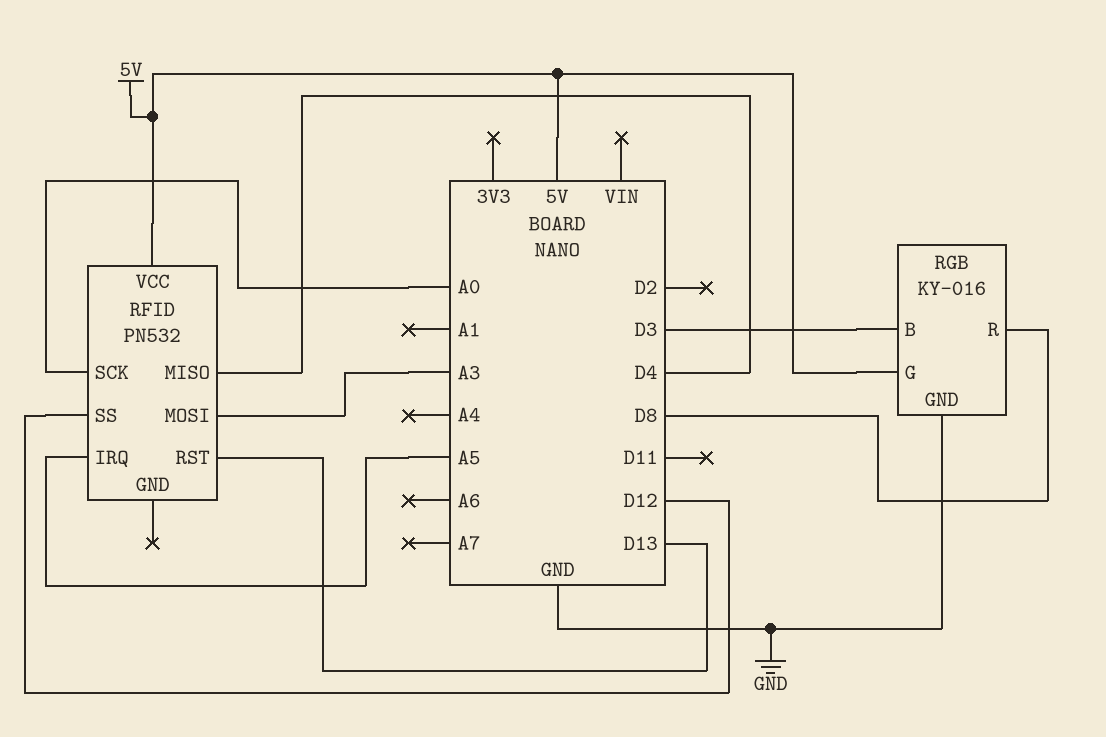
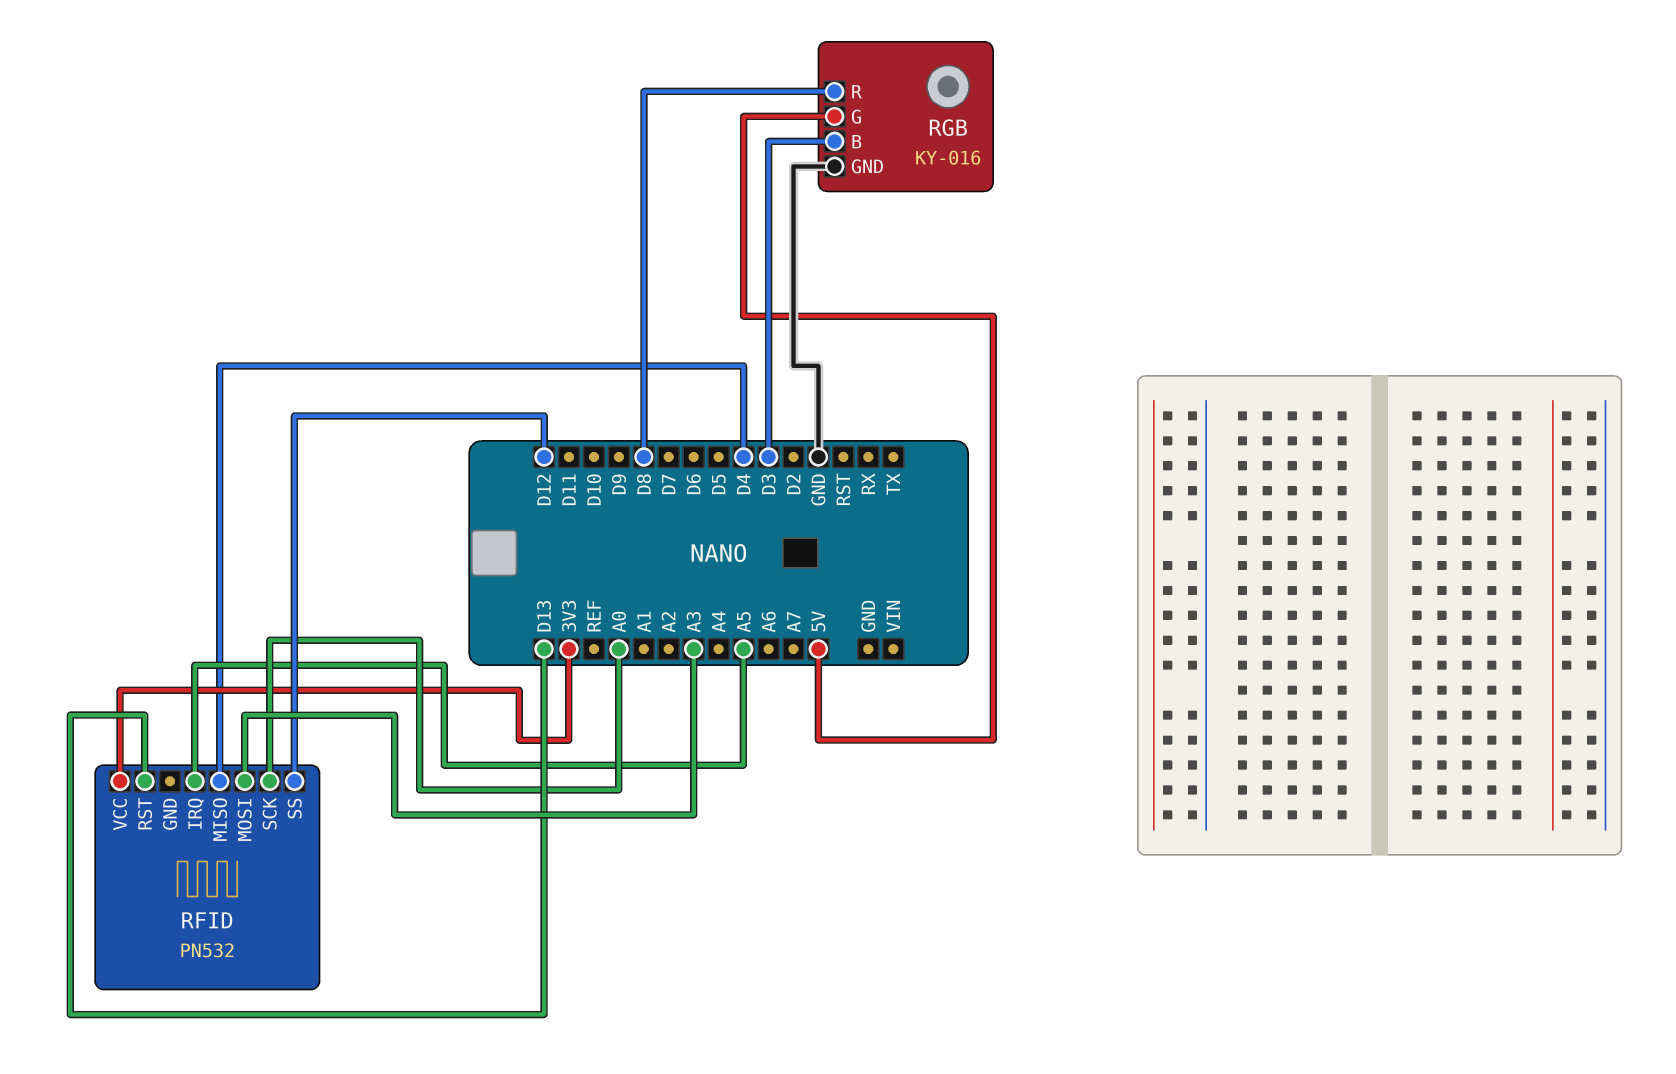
RFID pin VCC: 5V -> 3V3

